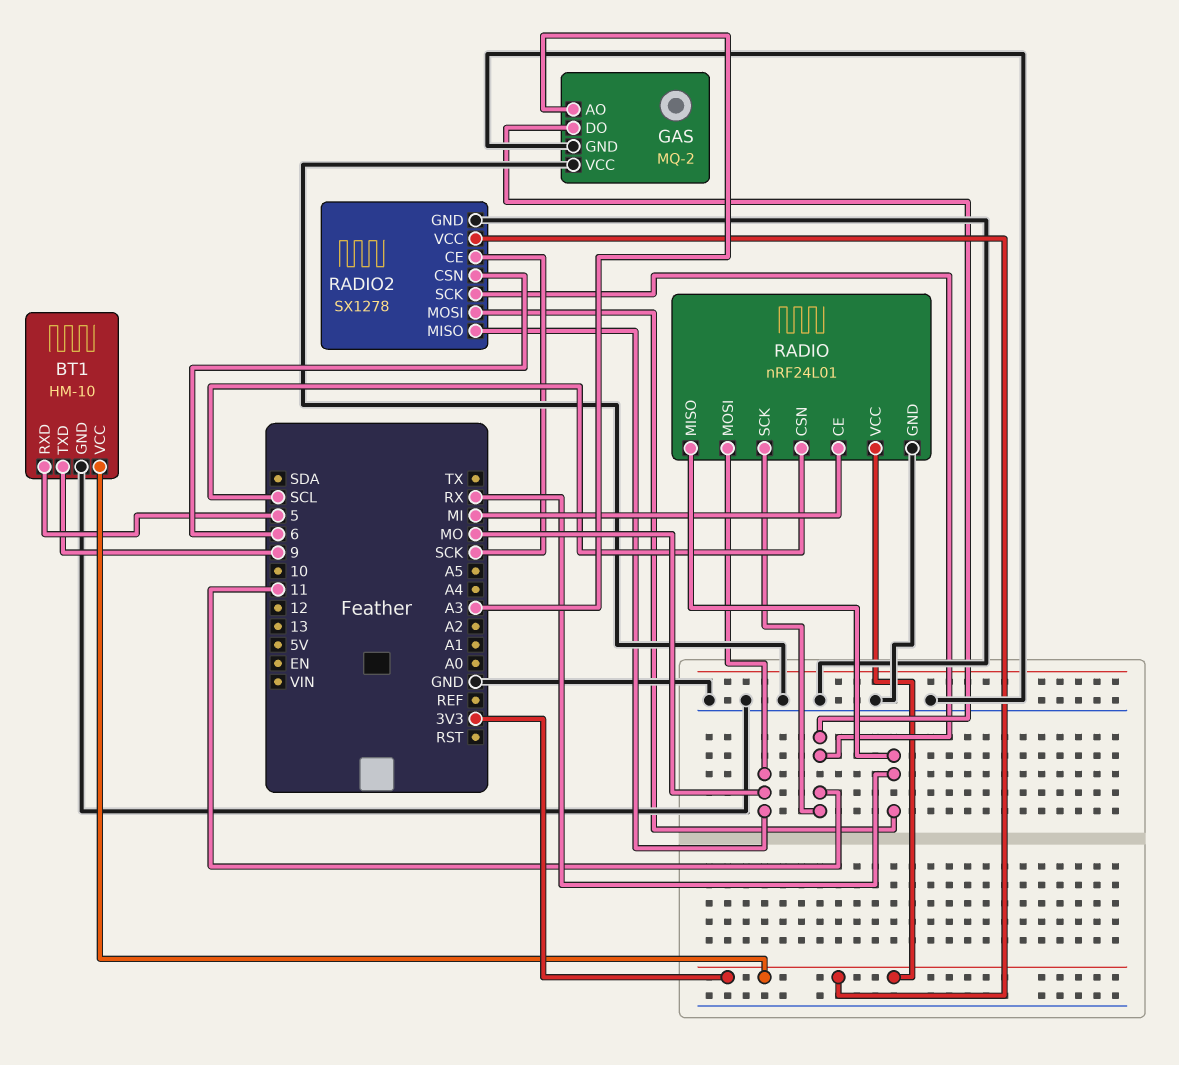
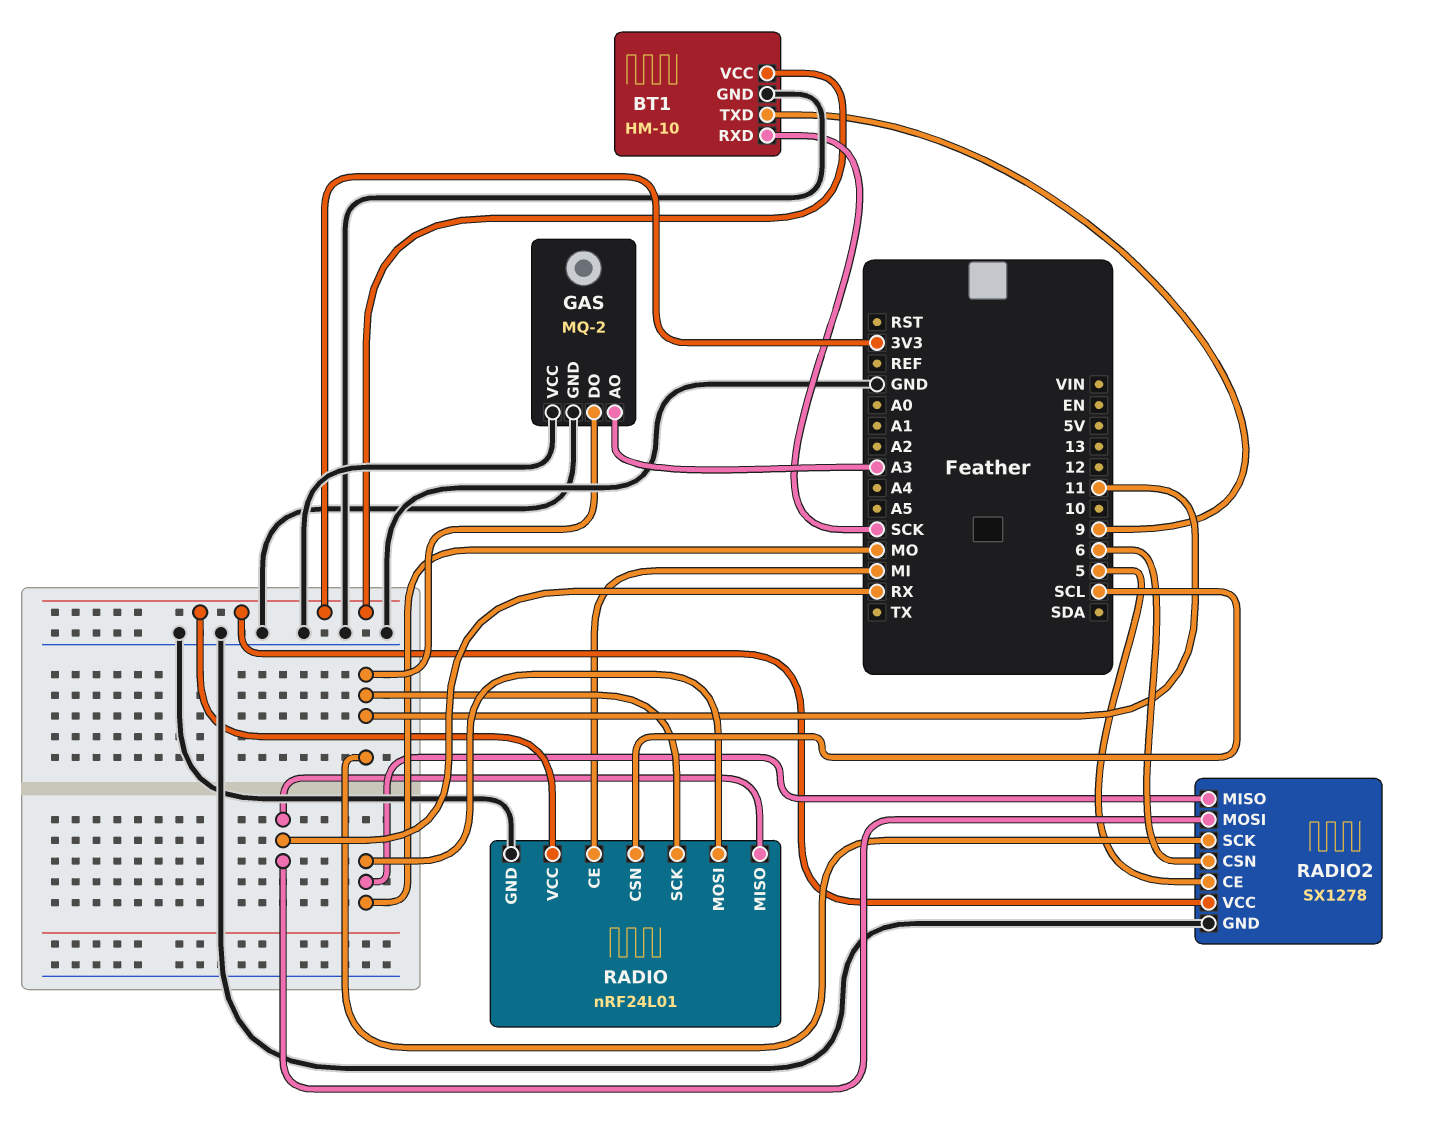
BT1 pin RXD: 5 -> SCK
RADIO2 pin CE: SCK -> 5

